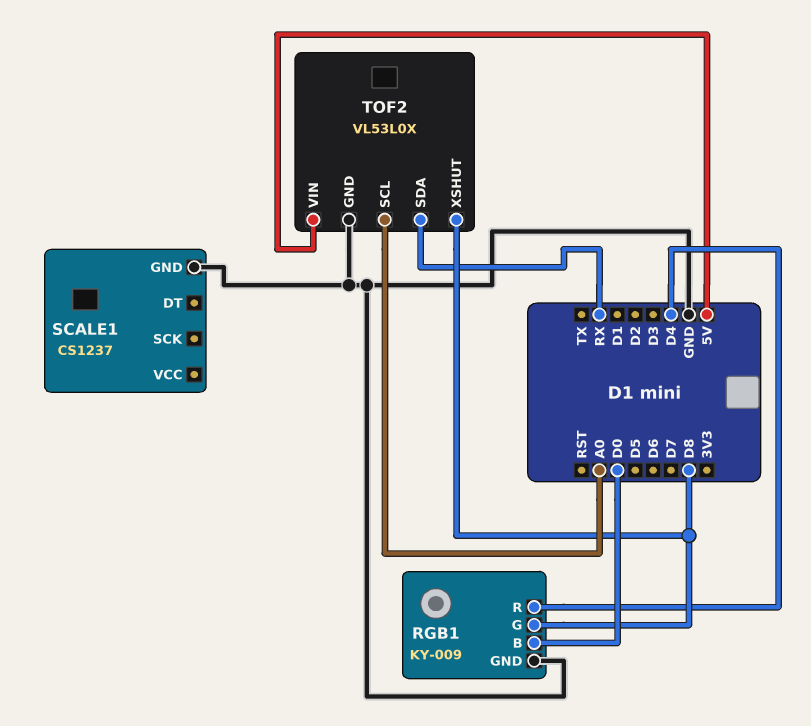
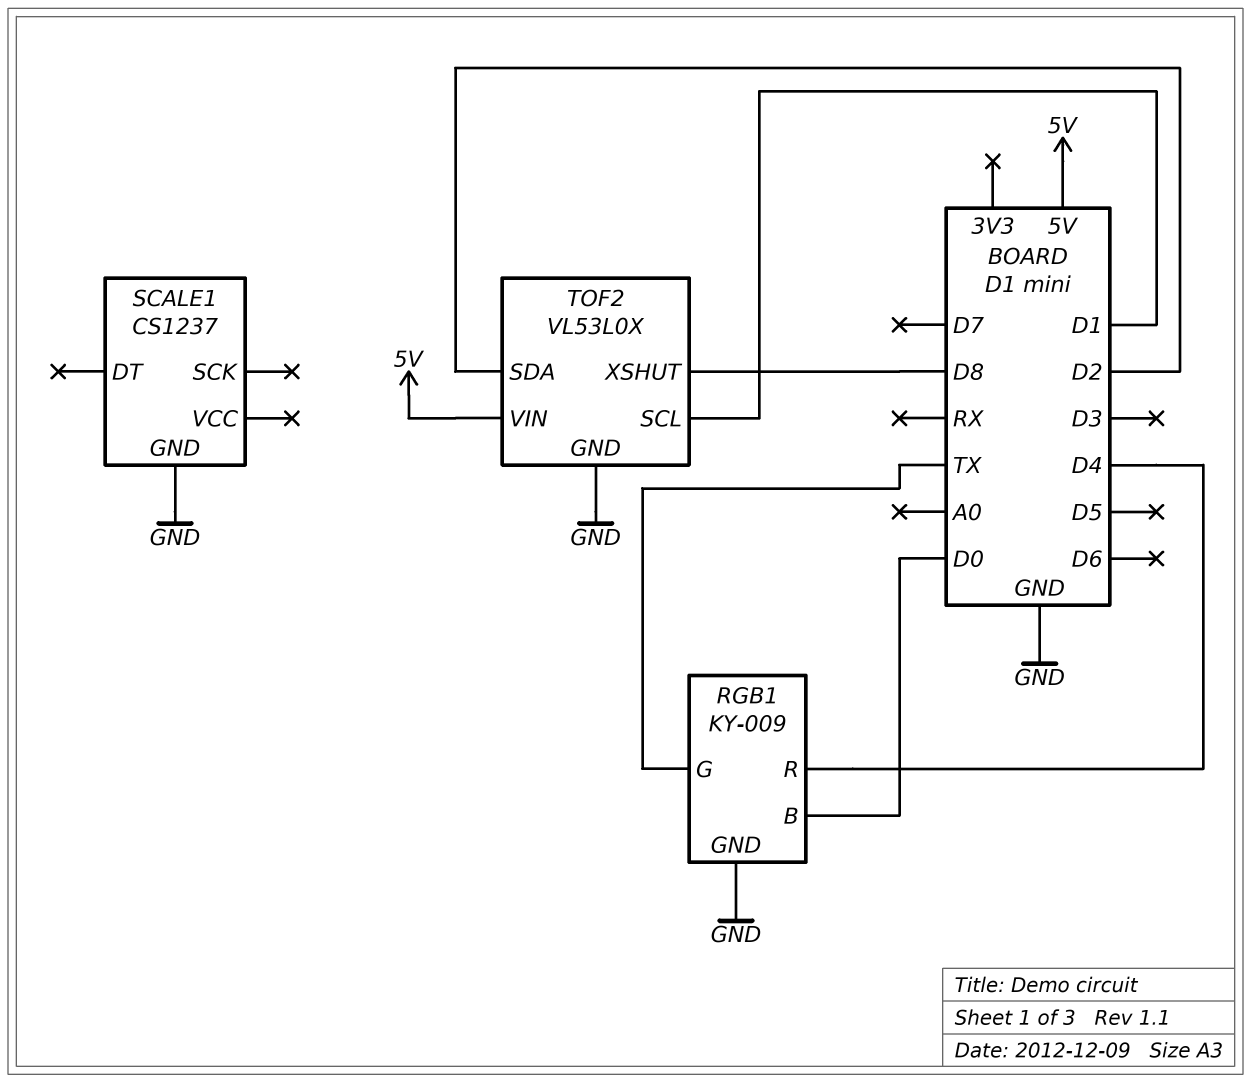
RGB1 pin G: D8 -> TX
TOF2 pin SCL: A0 -> D1
TOF2 pin SDA: RX -> D2

